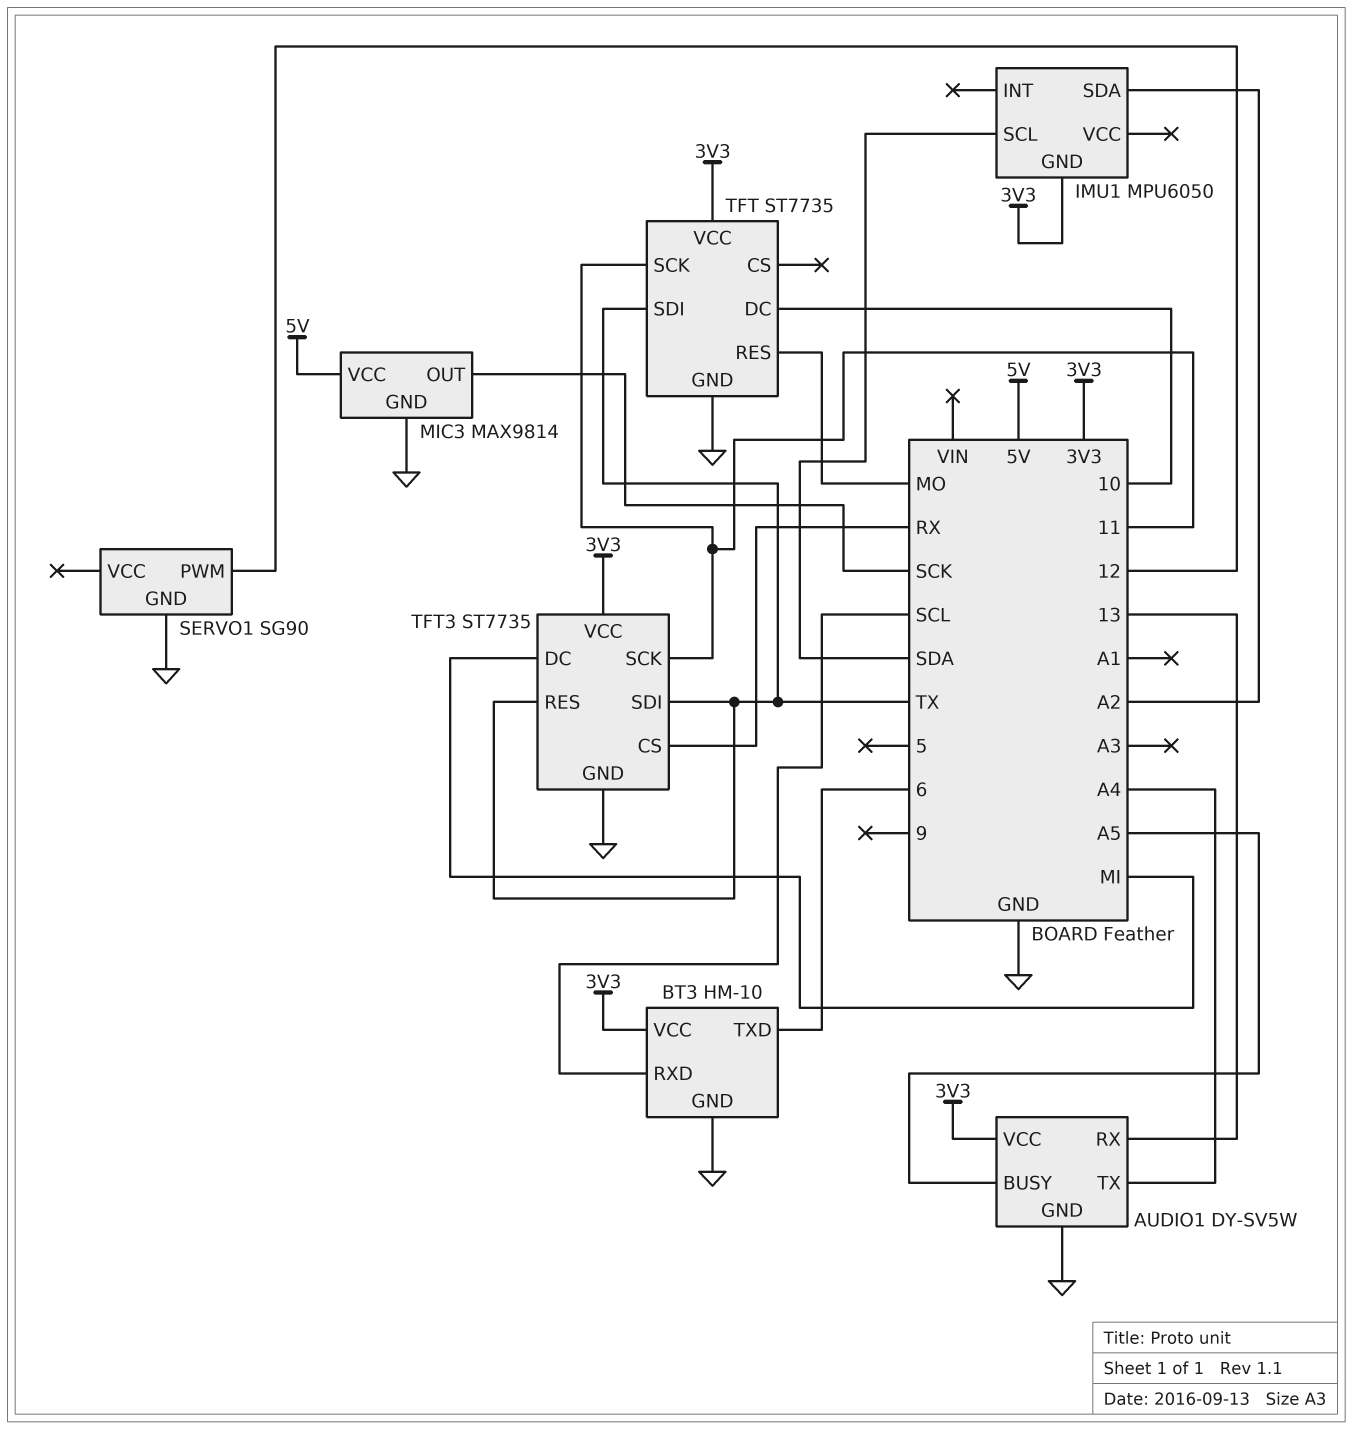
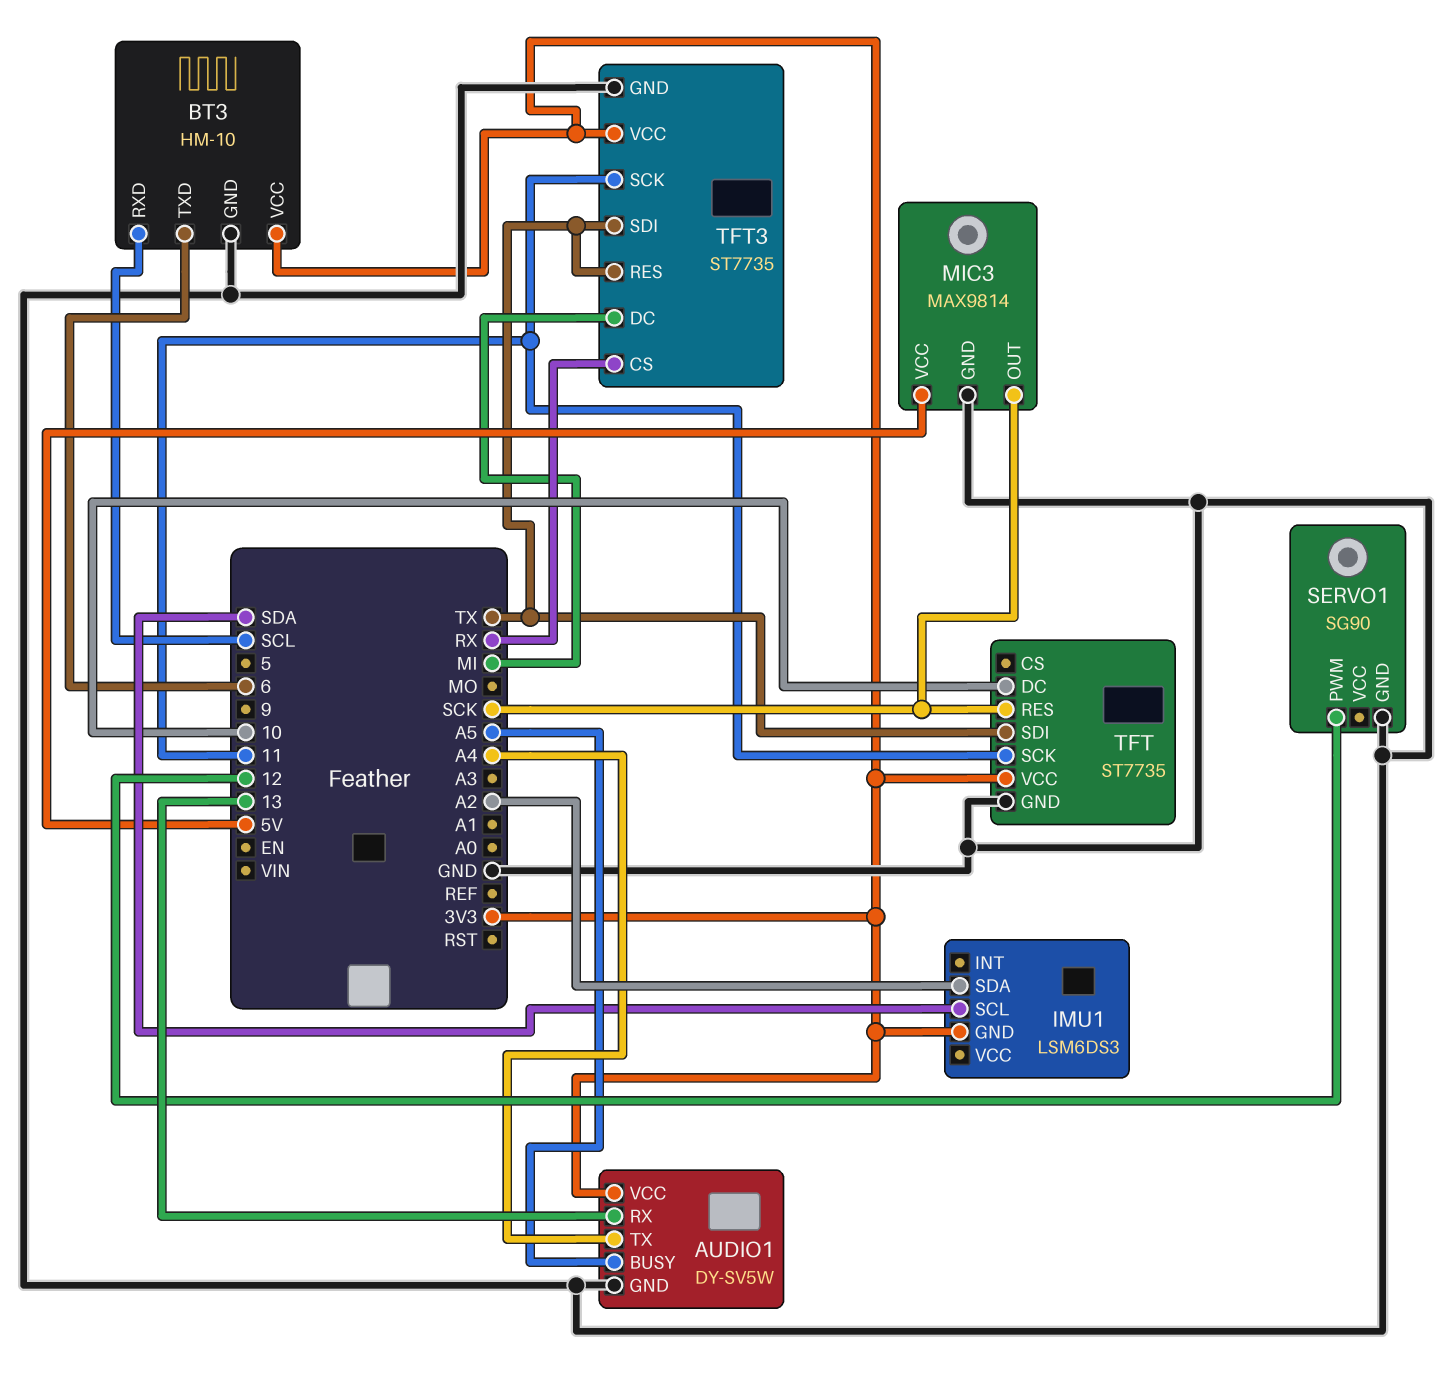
IMU1: MPU6050 -> LSM6DS3
TFT pin RES: MO -> SCK

